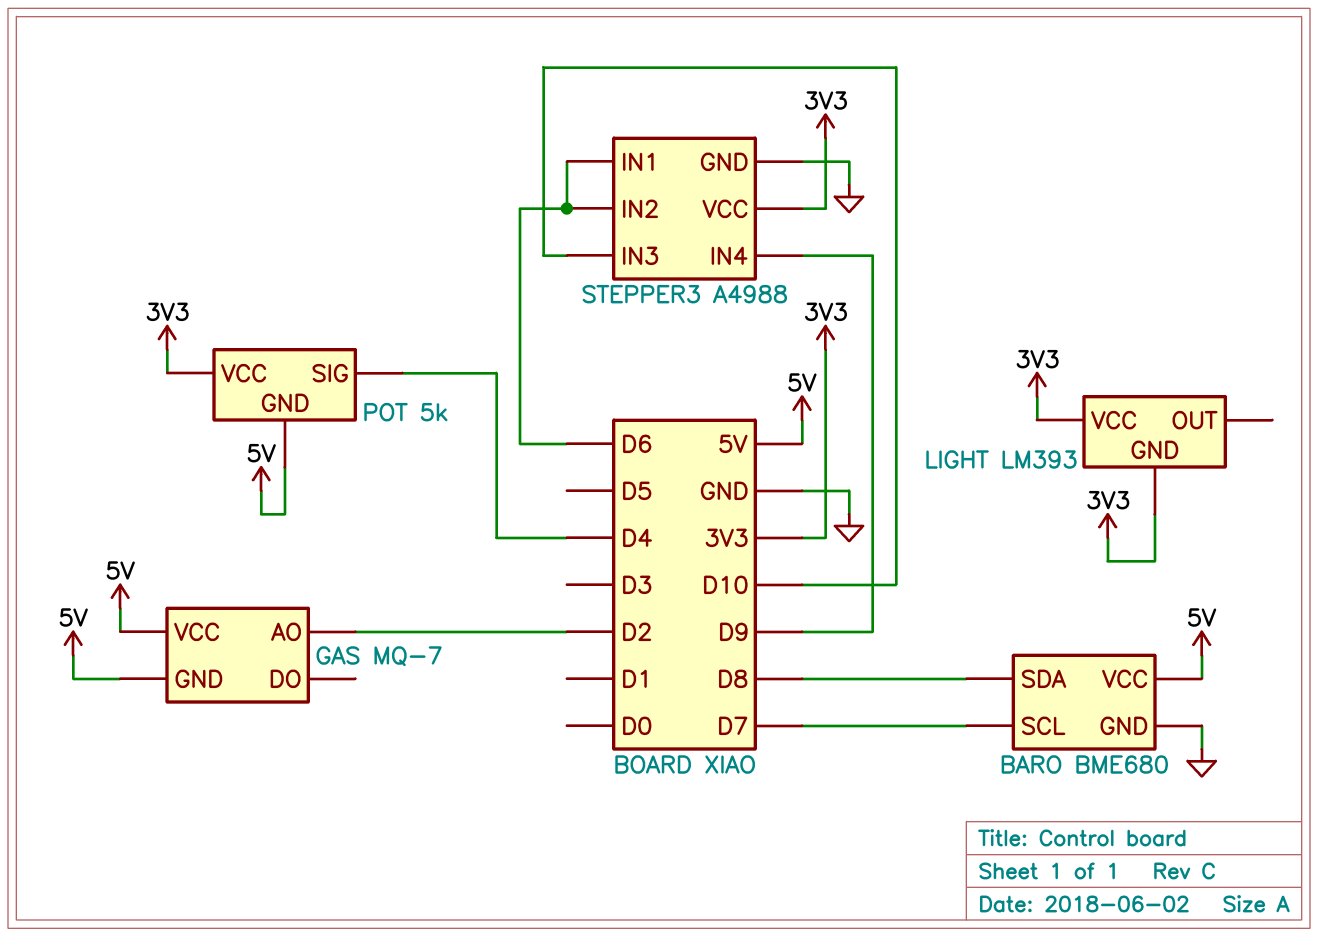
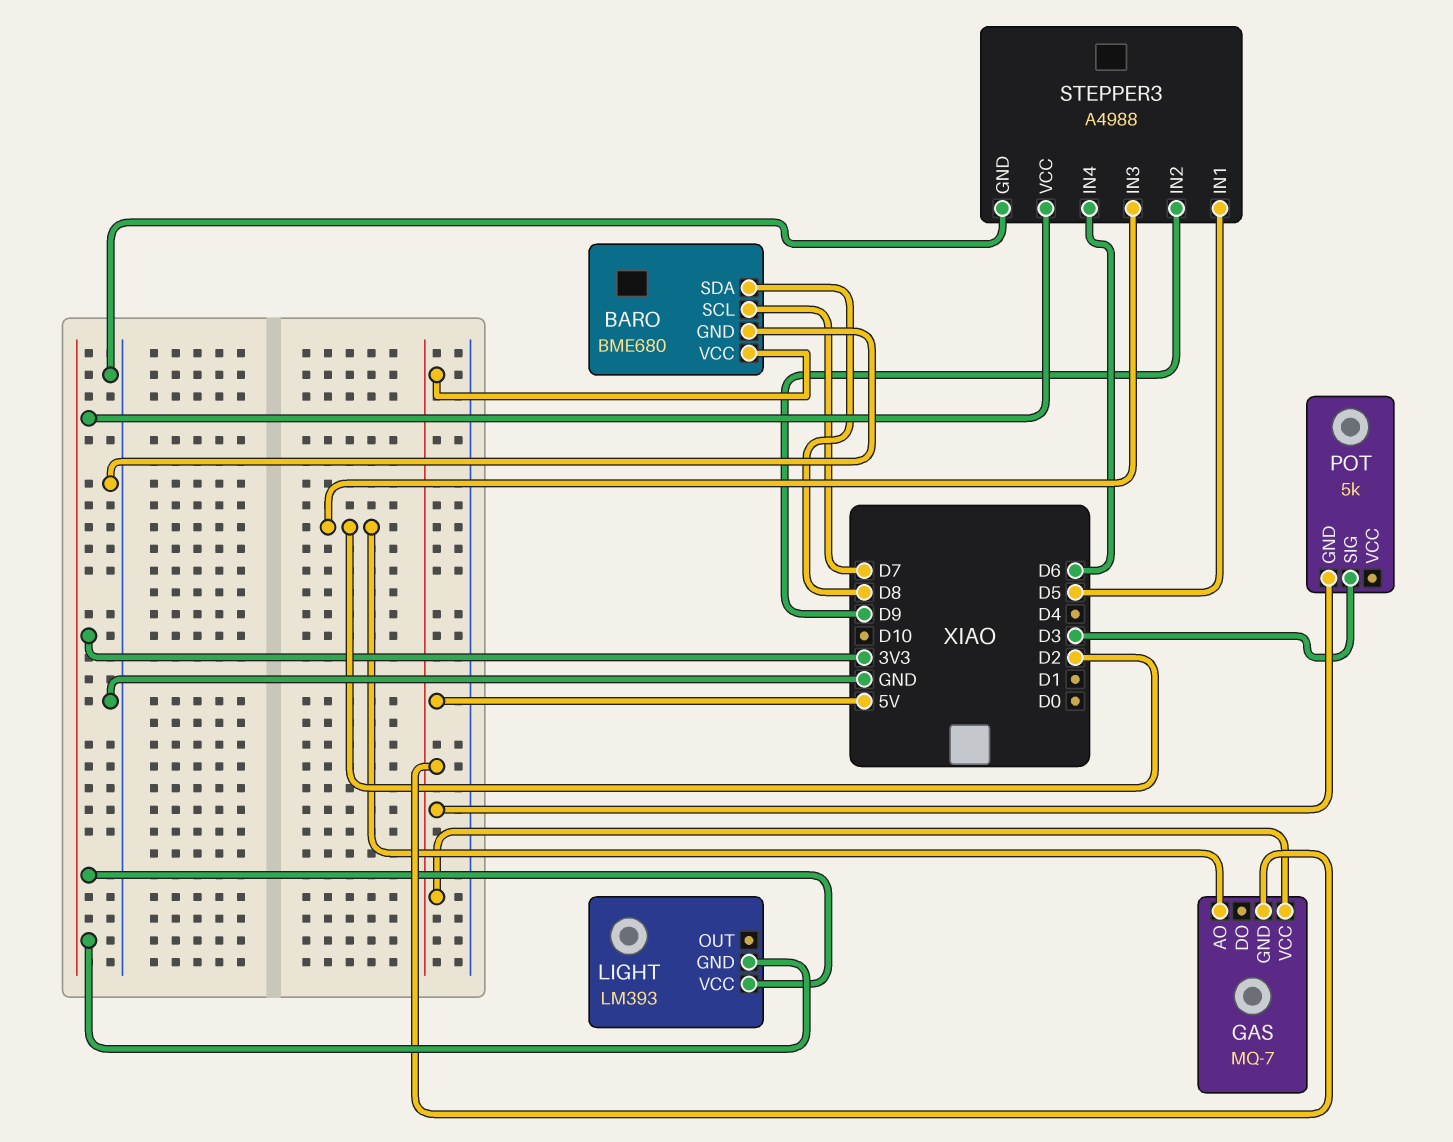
POT pin SIG: D4 -> D3
POT pin VCC: 3V3 -> none
STEPPER3 pin IN1: D6 -> D5
STEPPER3 pin IN2: D6 -> D9
STEPPER3 pin IN3: D10 -> D2
STEPPER3 pin IN4: D9 -> D6

